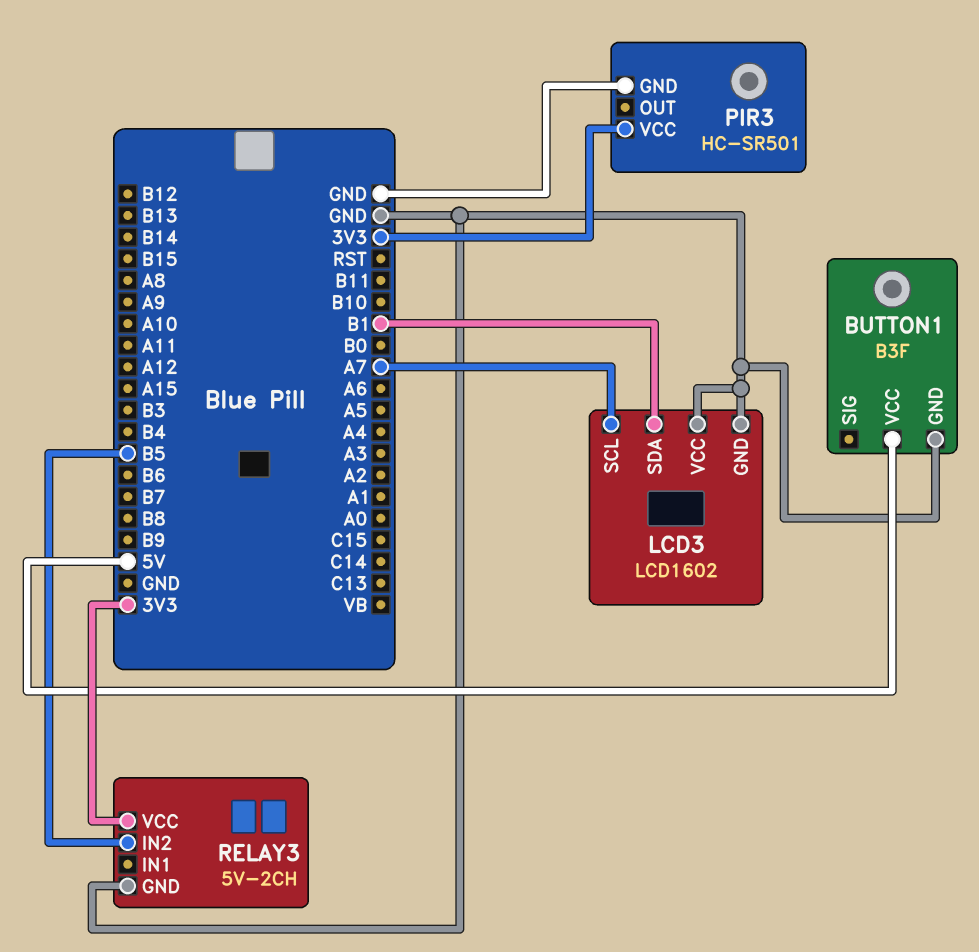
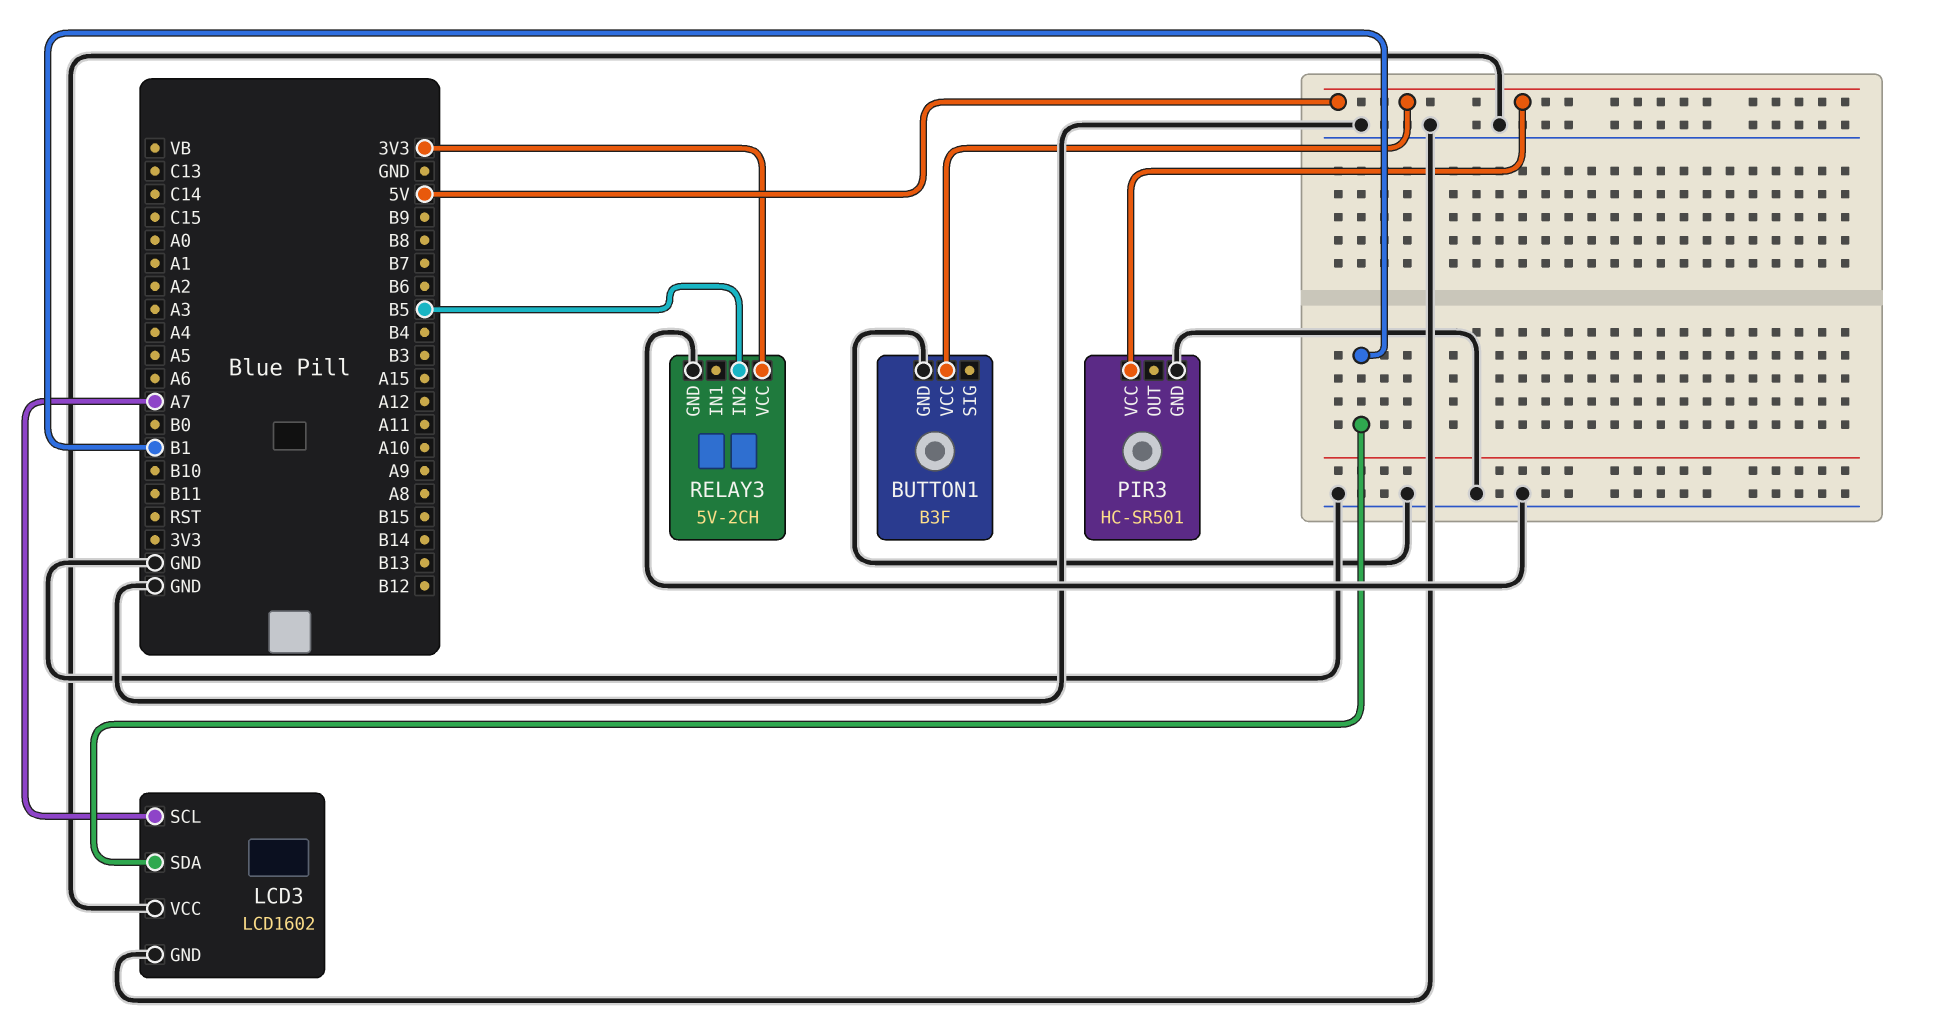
PIR3 pin VCC: 3V3 -> 5V

